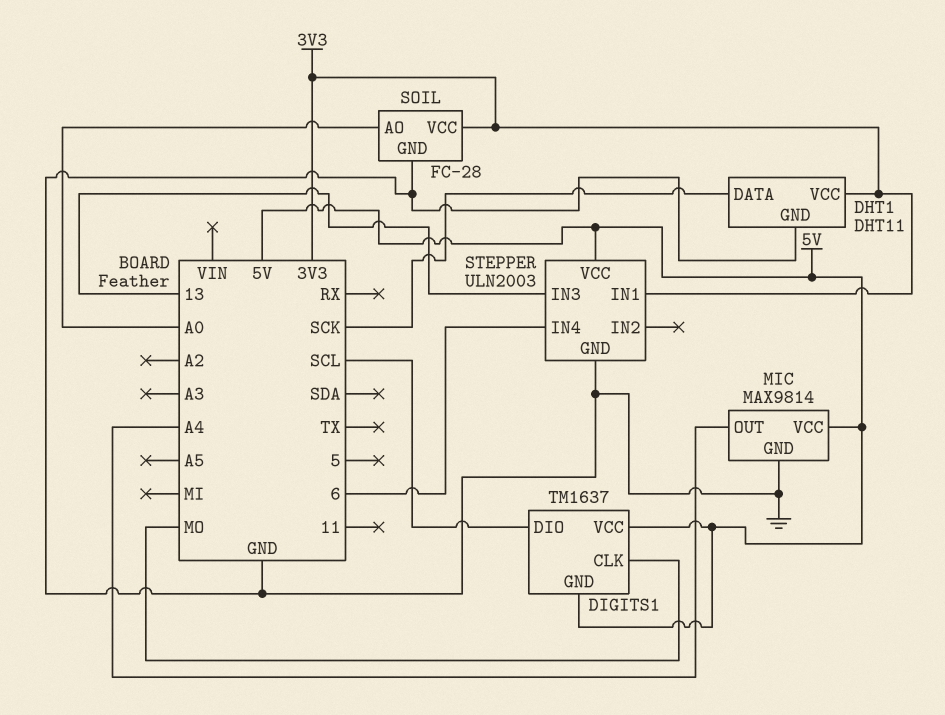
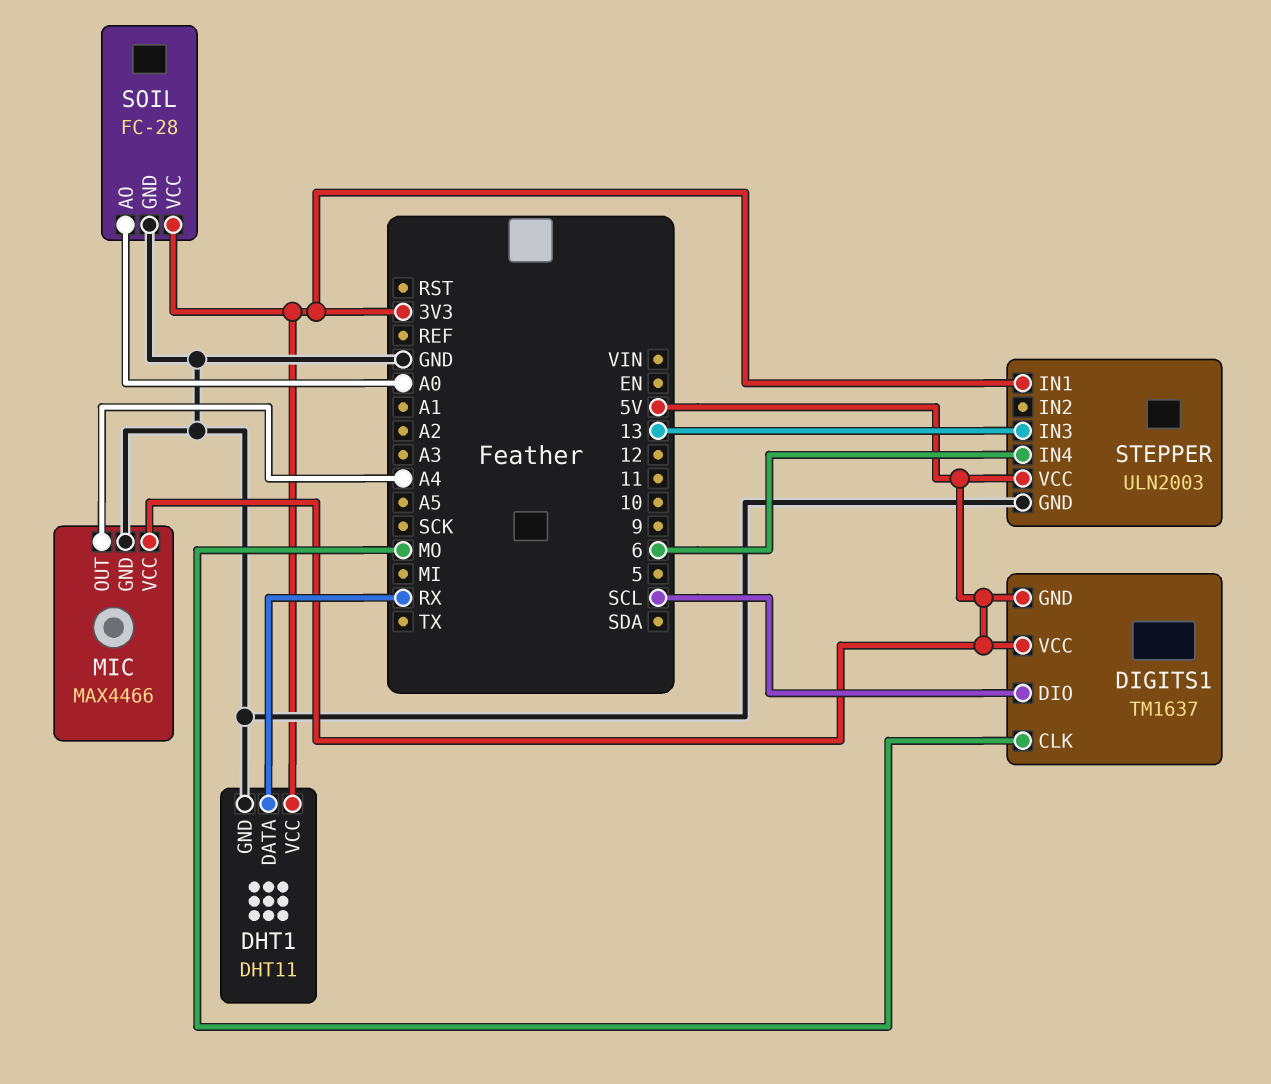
DHT1 pin DATA: SCK -> RX
MIC: MAX9814 -> MAX4466

